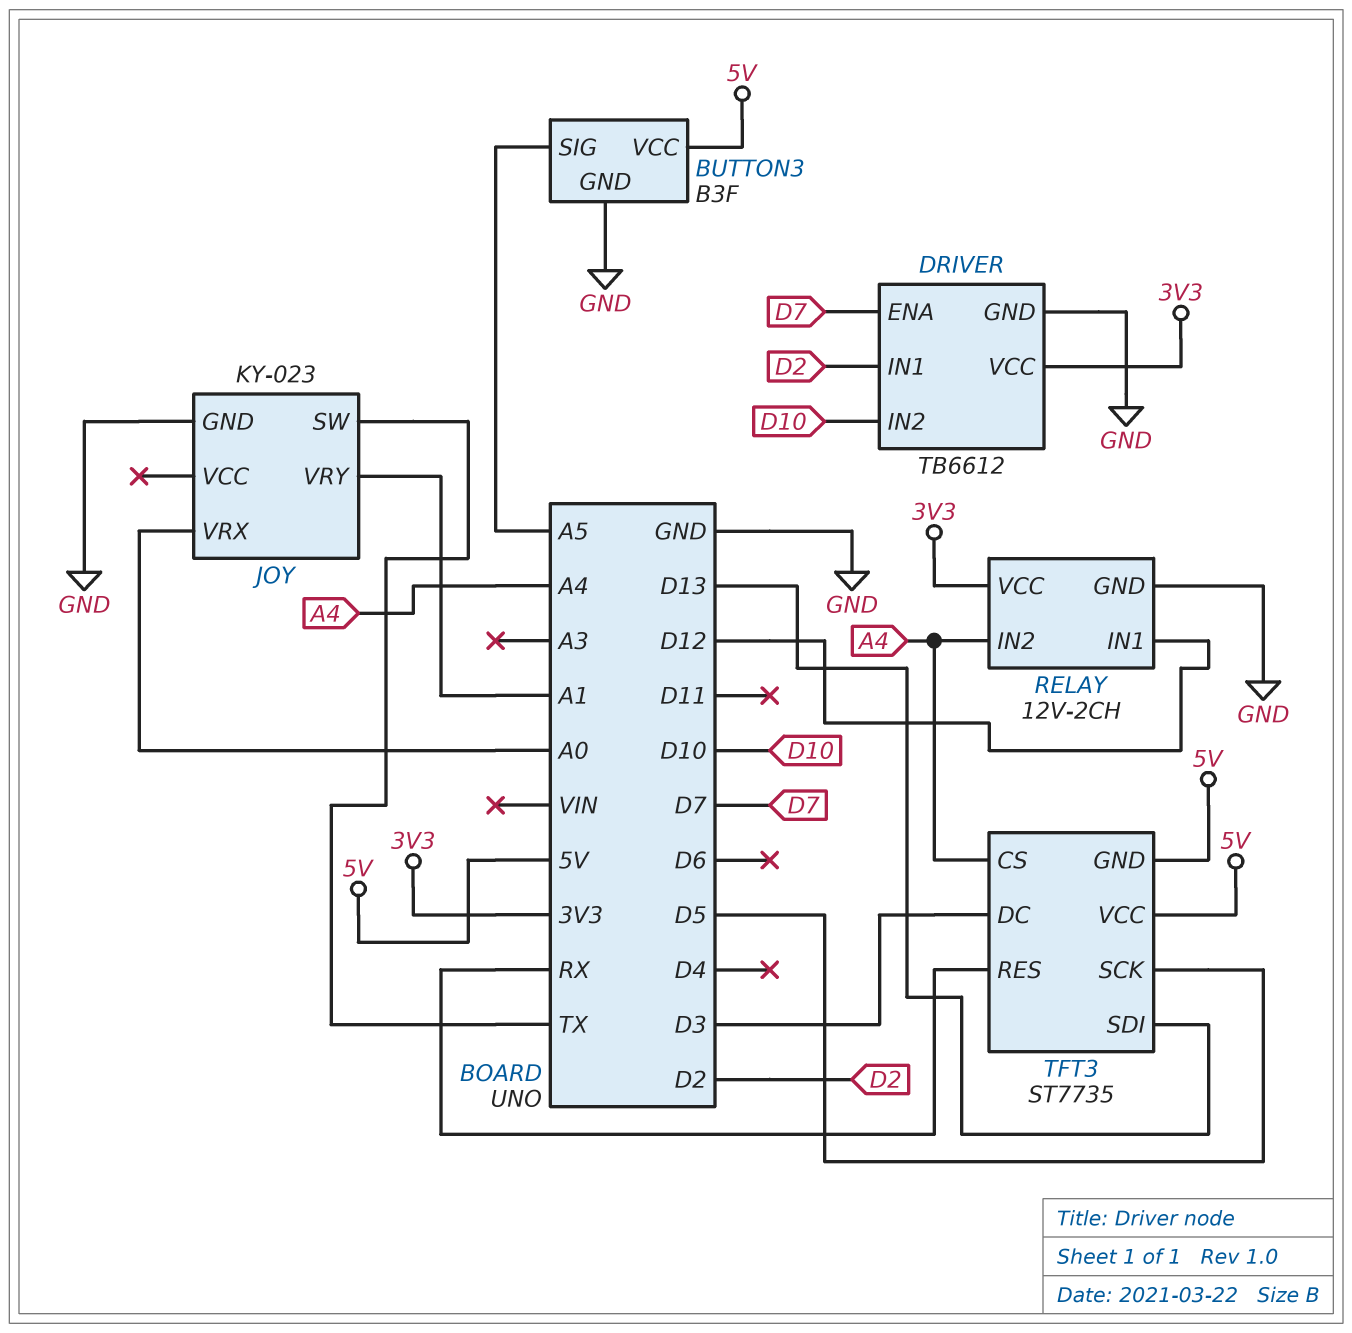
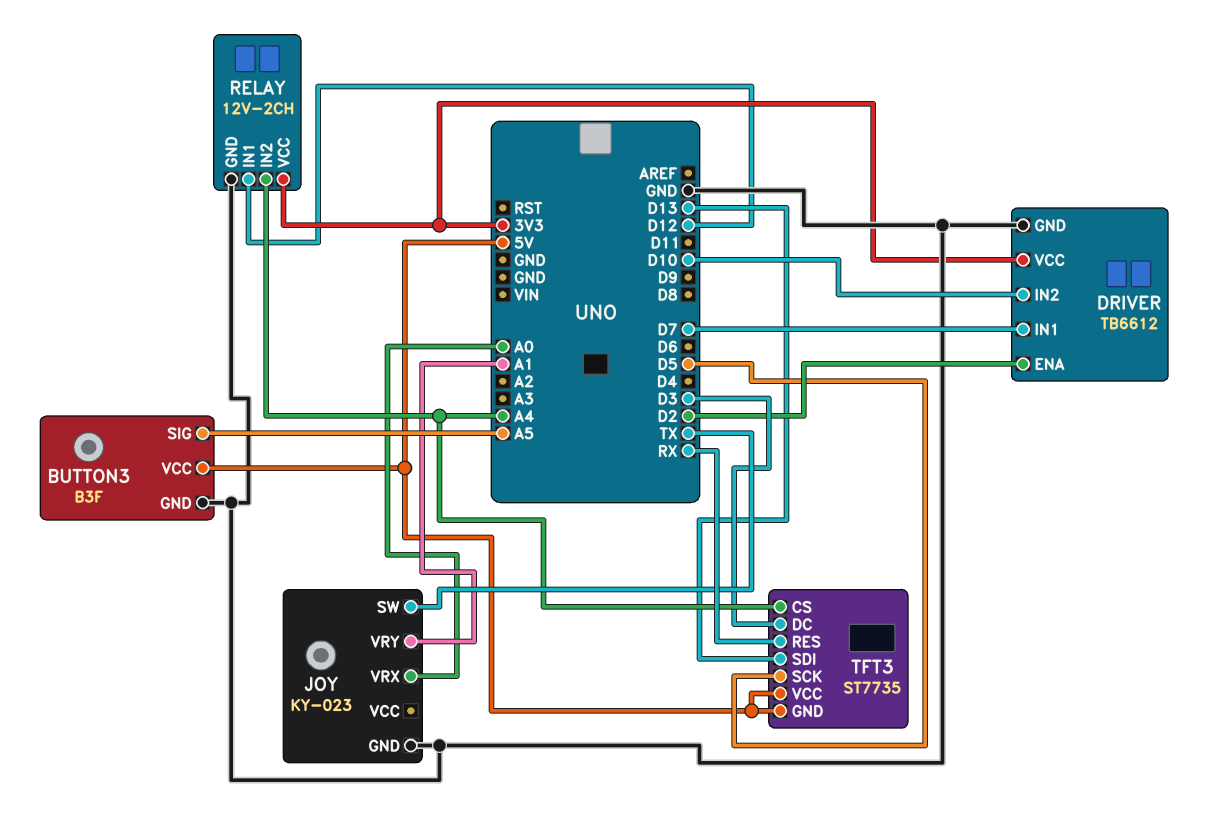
DRIVER pin ENA: D7 -> D2
DRIVER pin IN1: D2 -> D7

